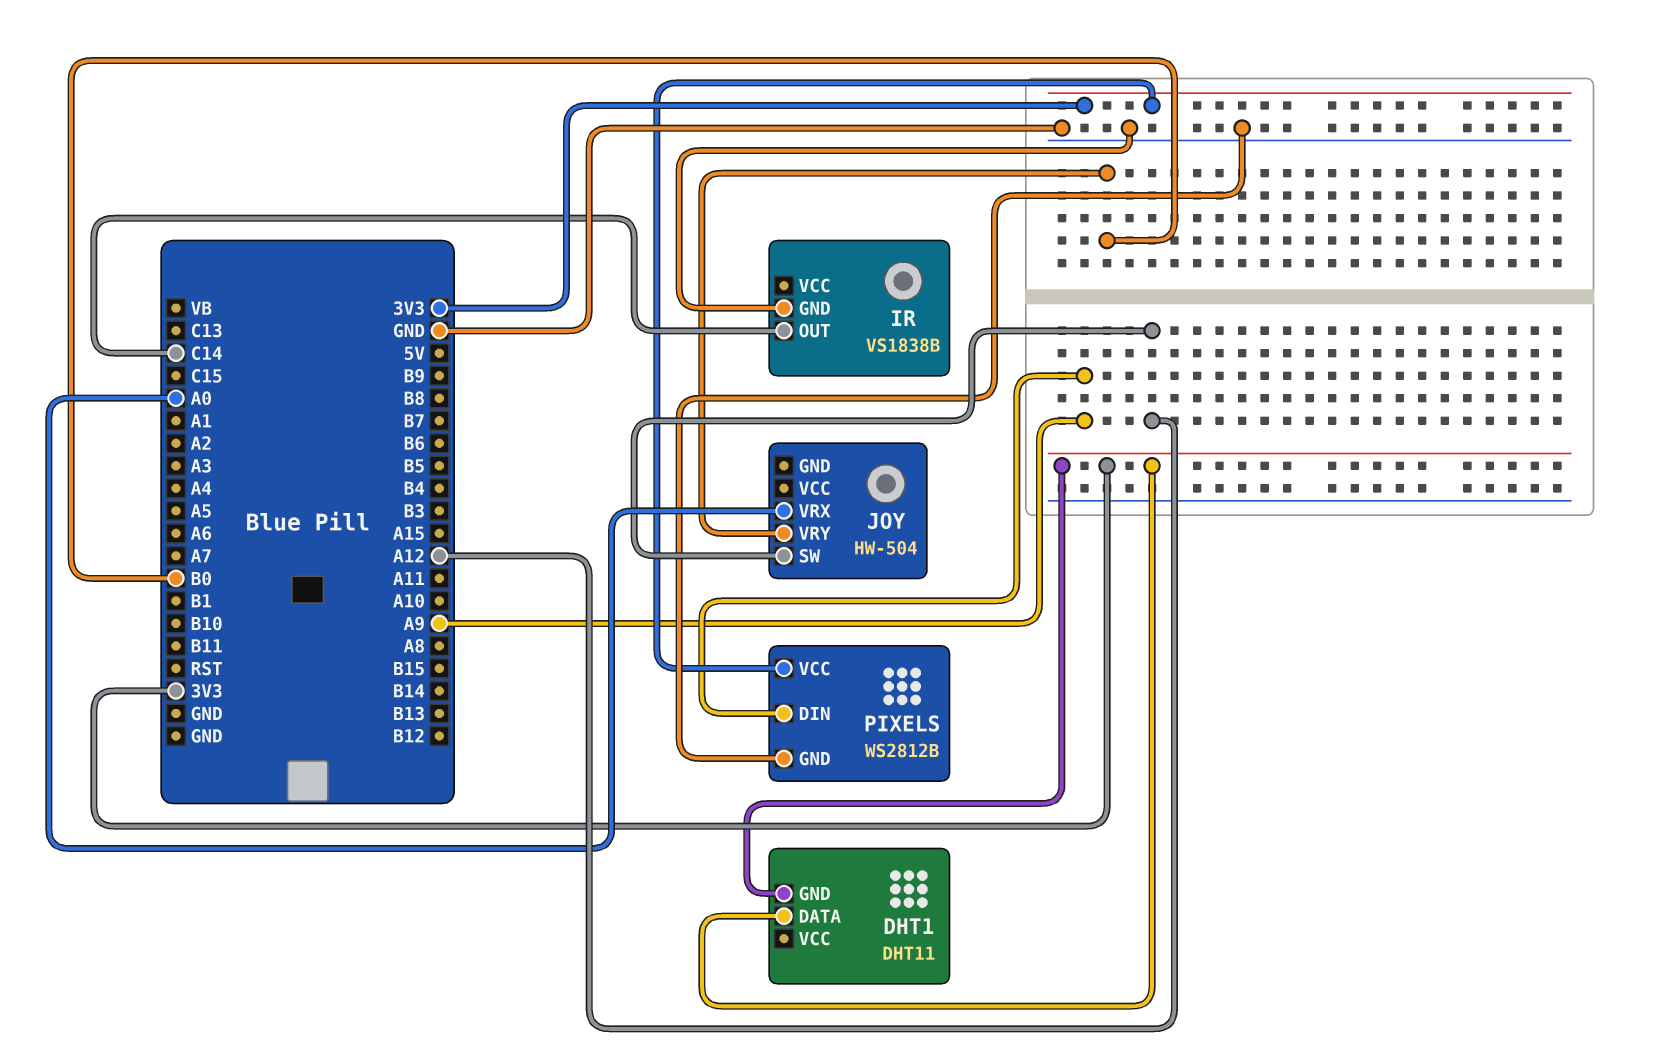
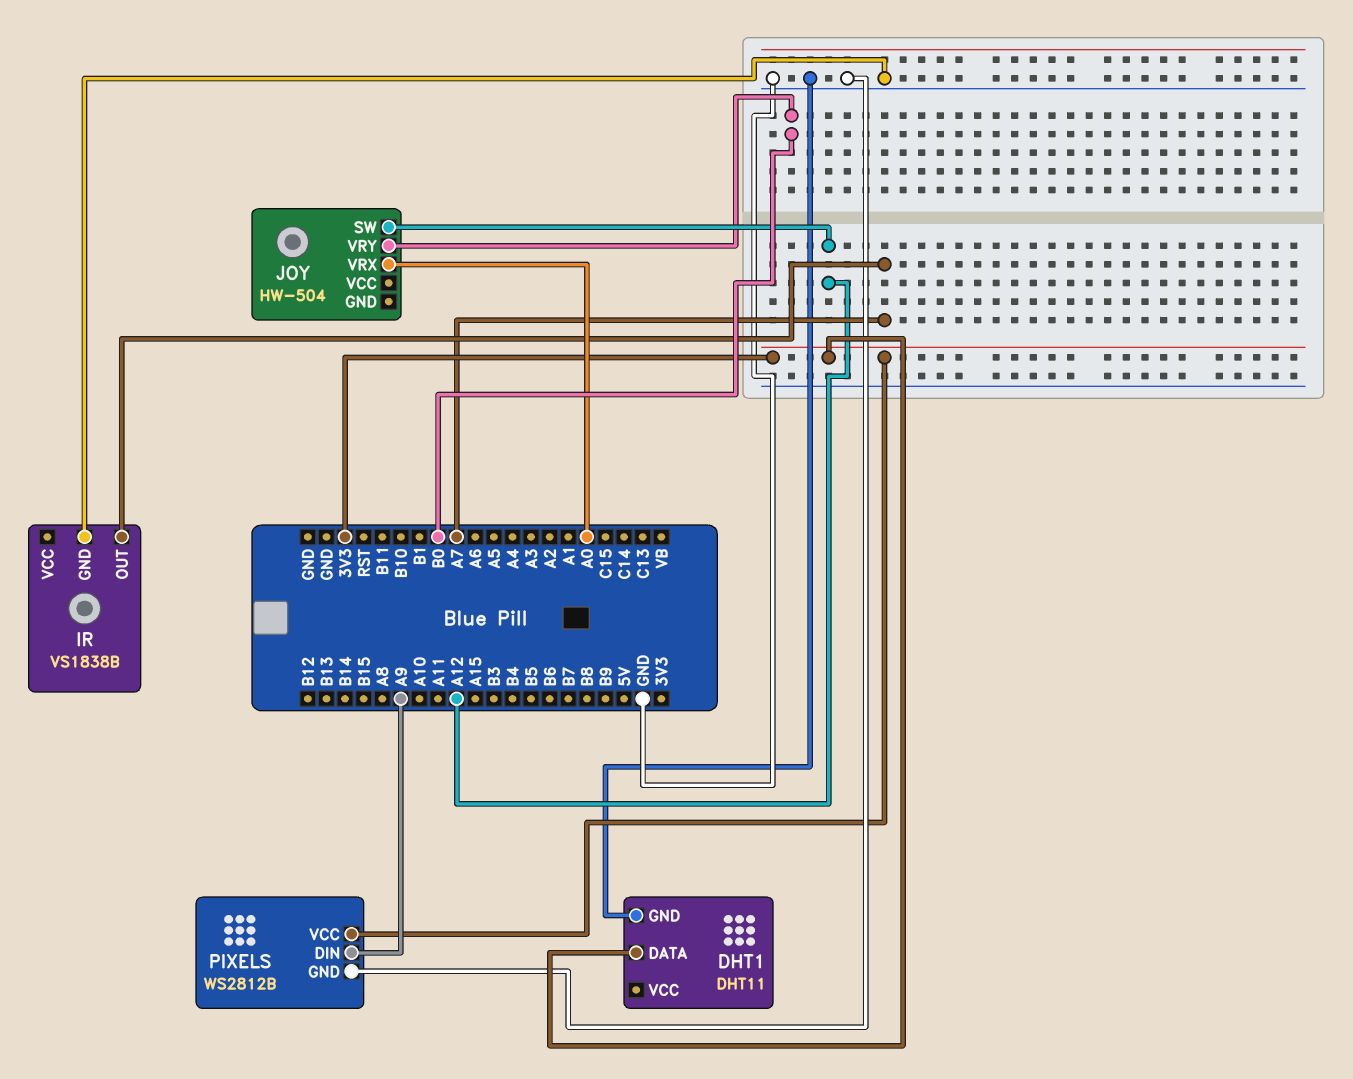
DHT1 pin GND: 3V3 -> GND
IR pin OUT: C14 -> A7

